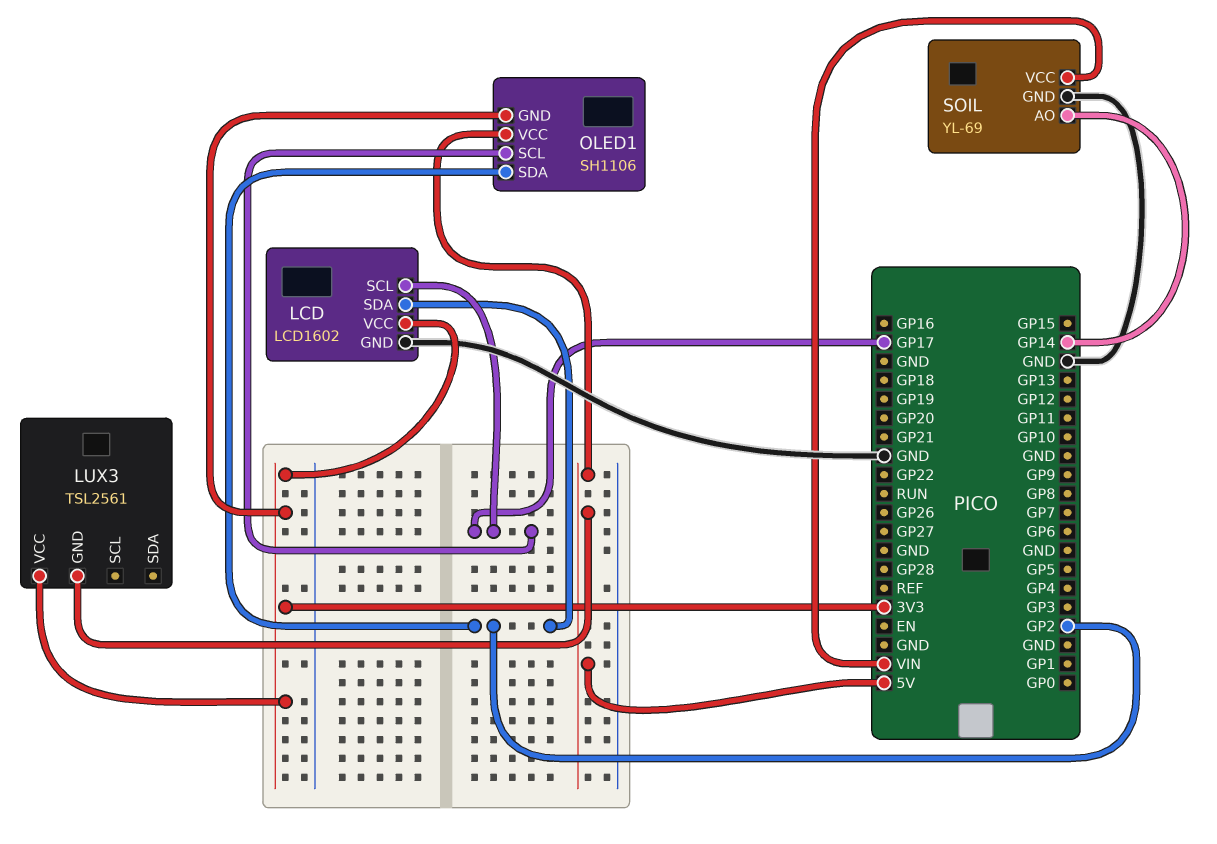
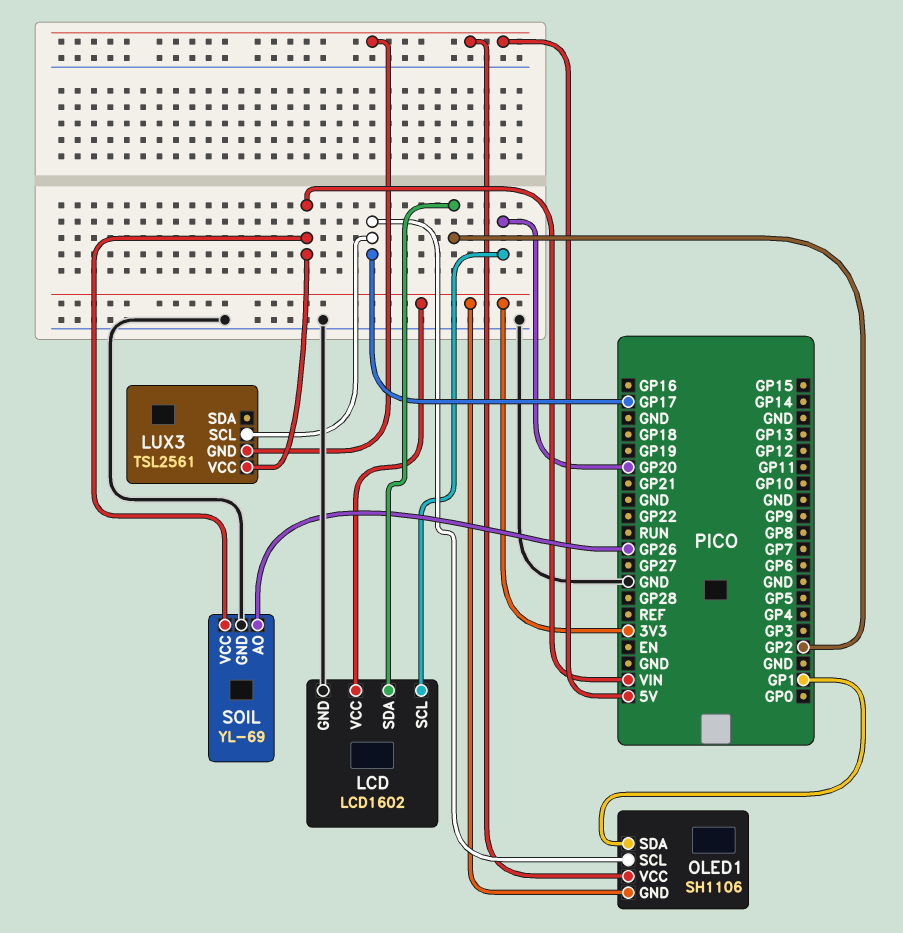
LCD pin SCL: GP17 -> GP20
LUX3 pin SCL: none -> GP17
LUX3 pin VCC: 3V3 -> VIN
OLED1 pin SDA: GP2 -> GP1
SOIL pin AO: GP14 -> GP26

